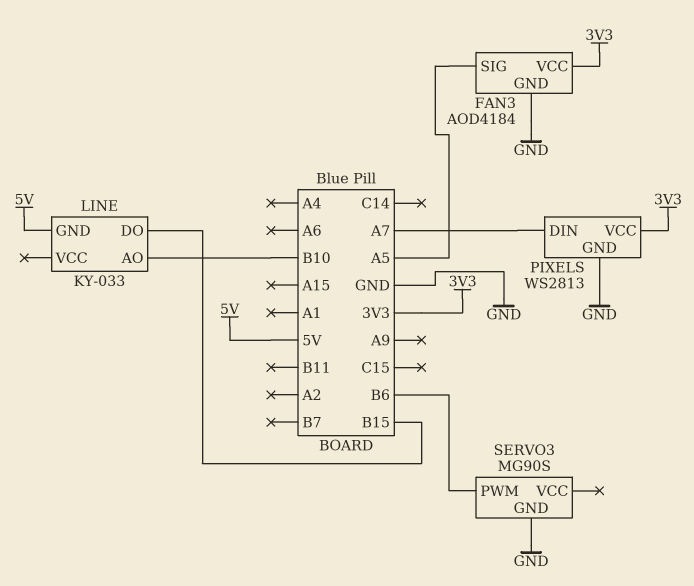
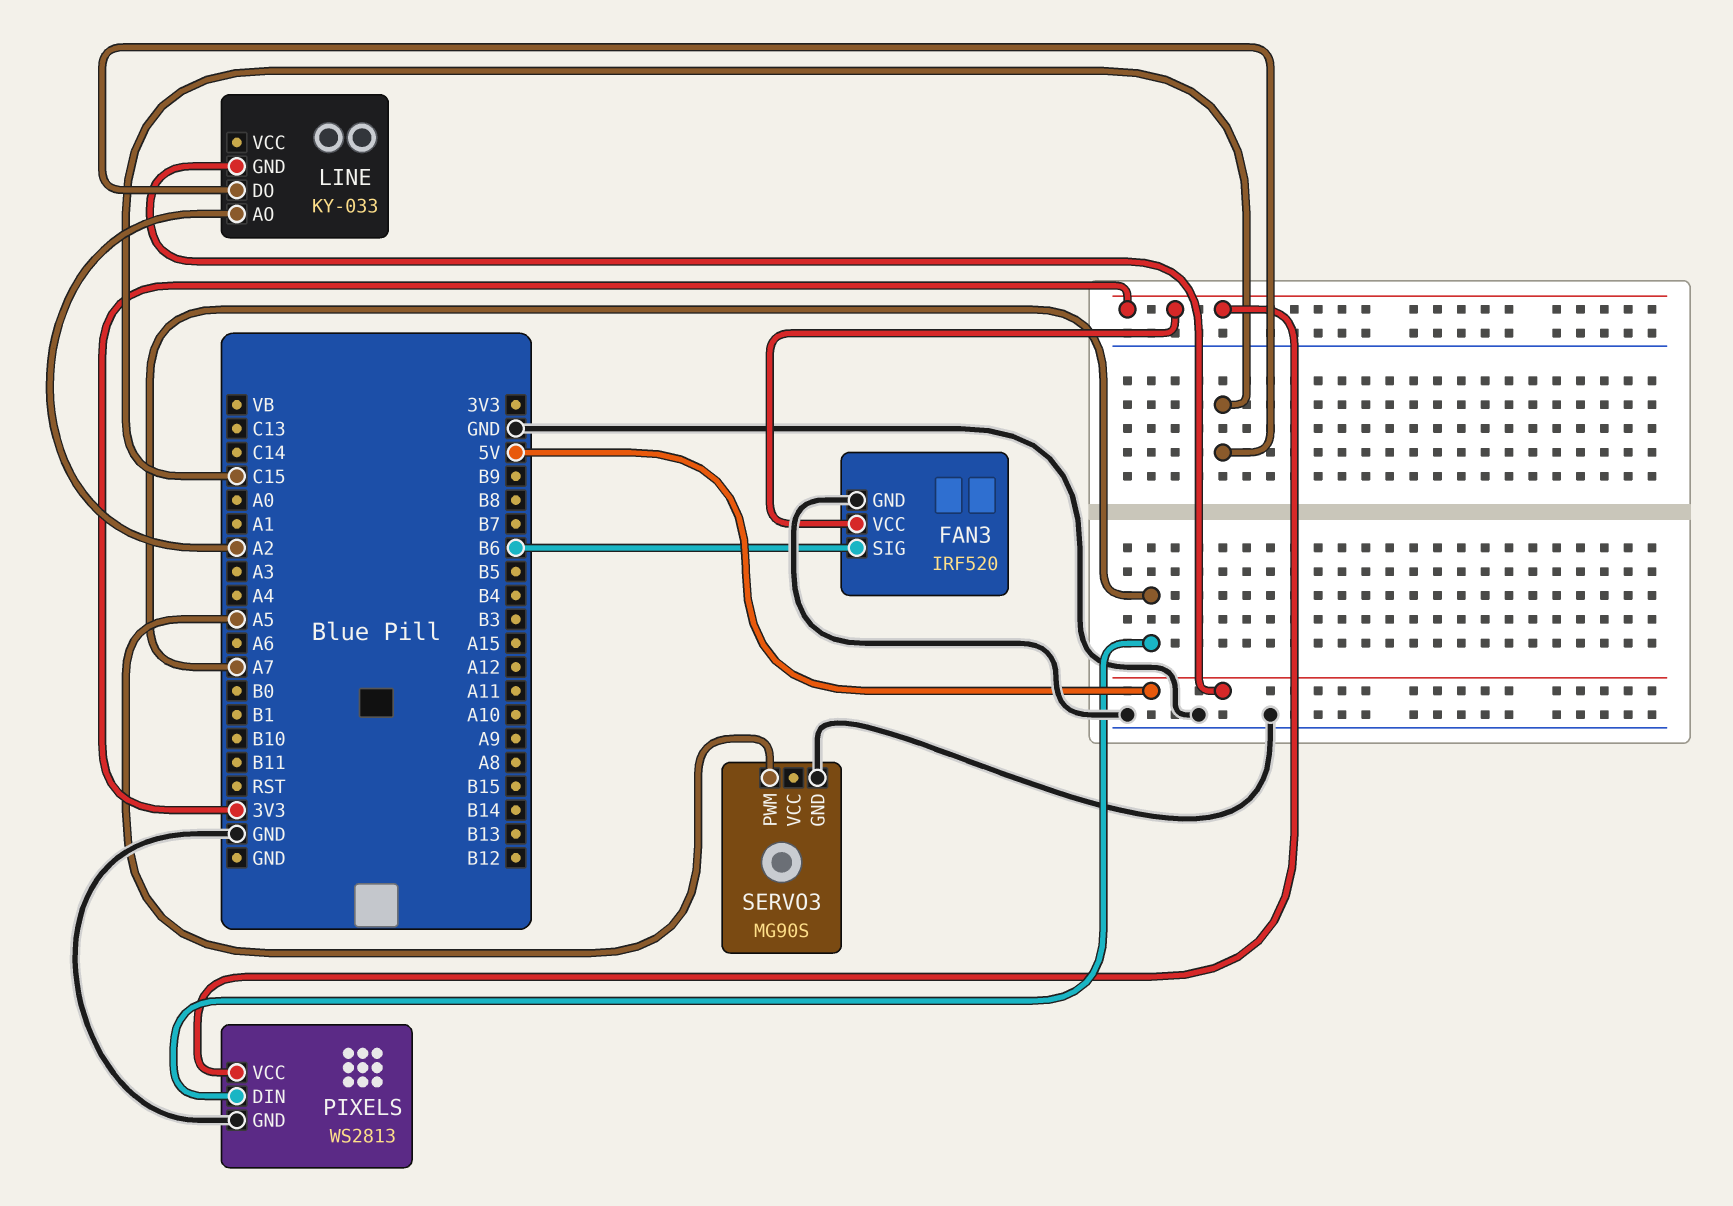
FAN3: AOD4184 -> IRF520
FAN3 pin SIG: A5 -> B6
LINE pin AO: B10 -> A2
LINE pin DO: B15 -> C15
SERVO3 pin PWM: B6 -> A5

